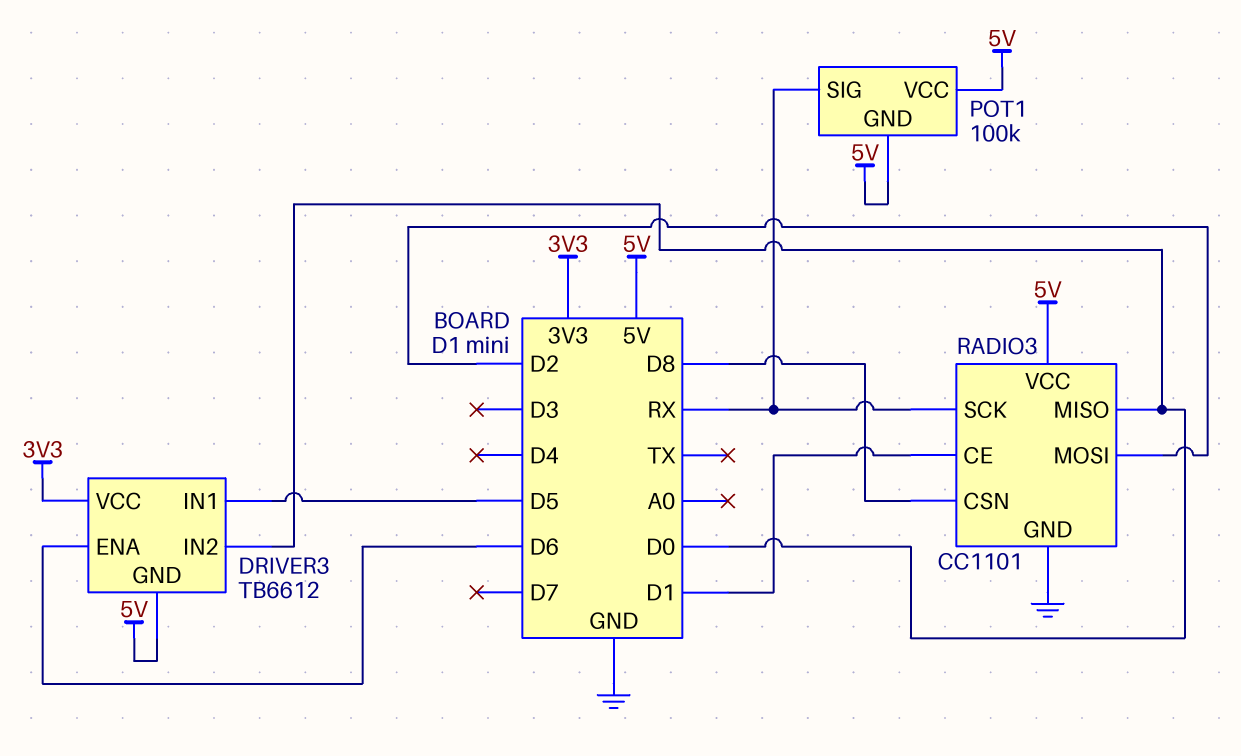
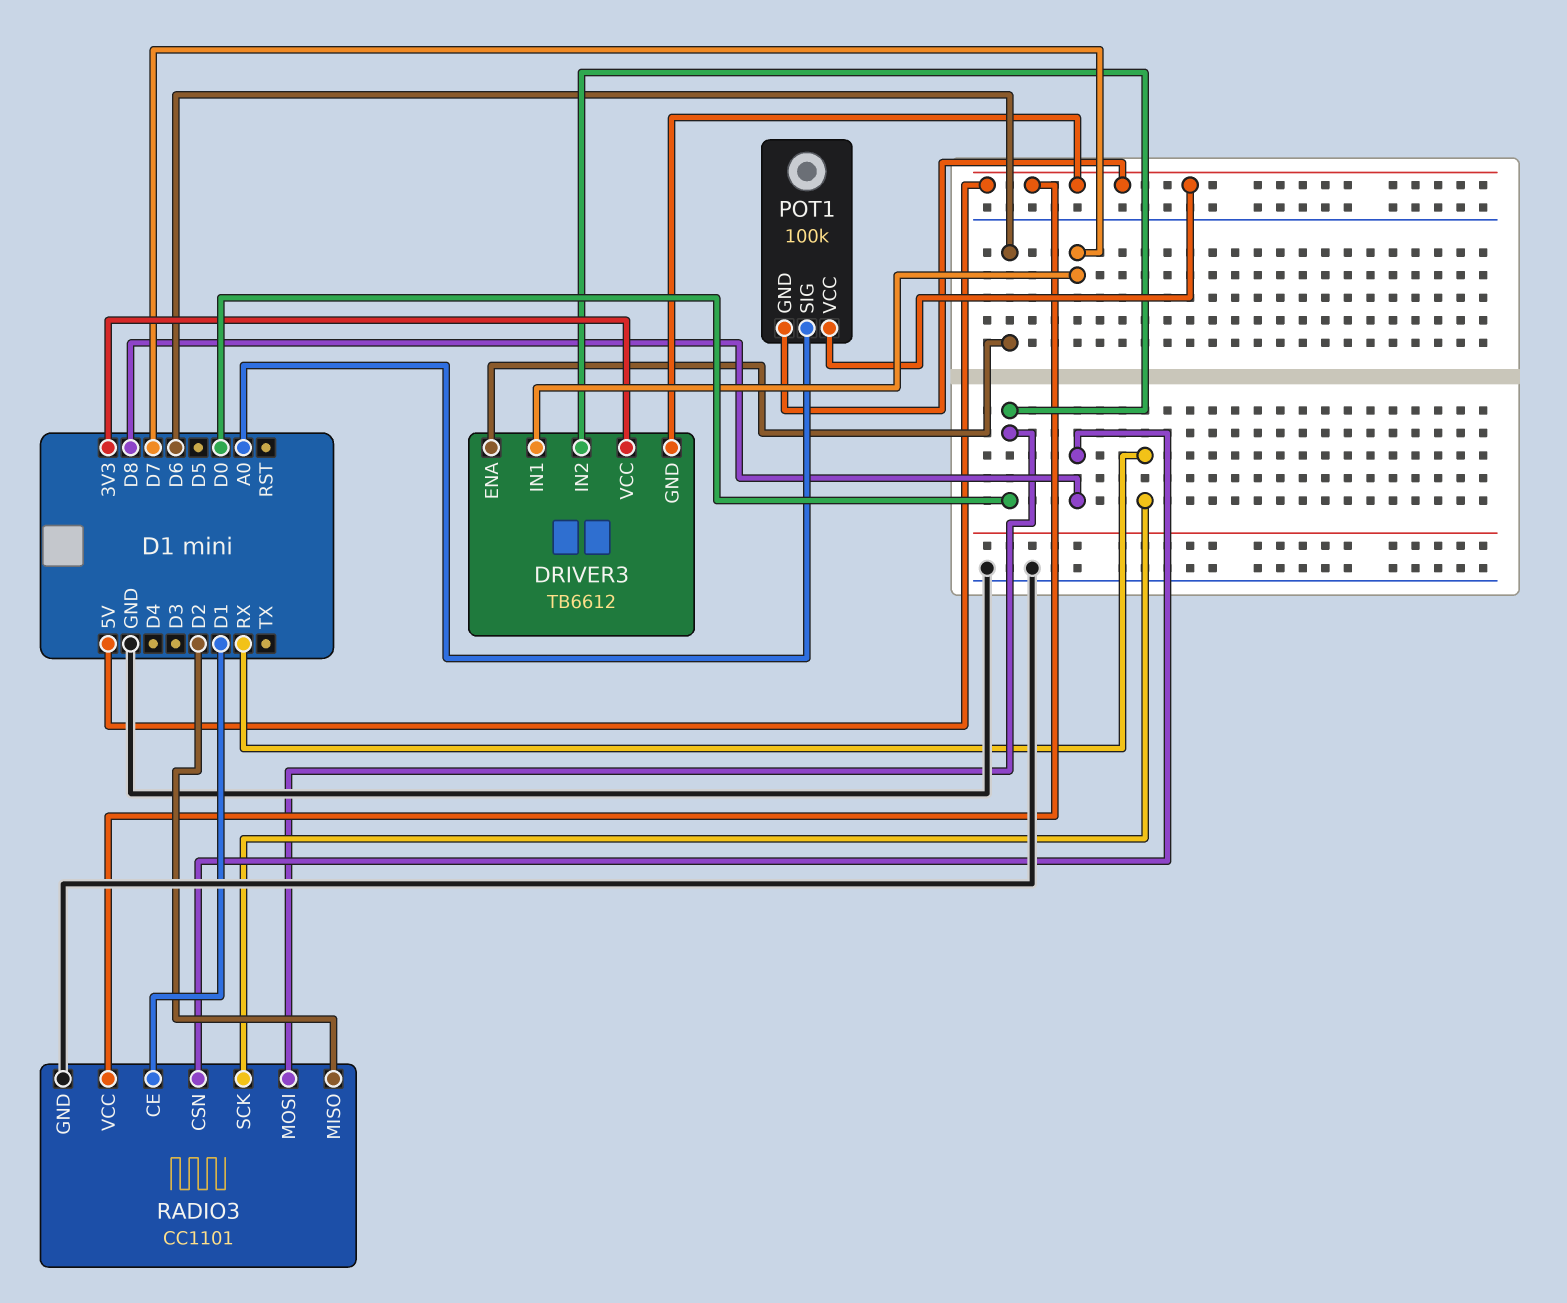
DRIVER3 pin IN1: D5 -> D7
POT1 pin SIG: RX -> A0
RADIO3 pin MISO: D0 -> D2
RADIO3 pin MOSI: D2 -> D0

